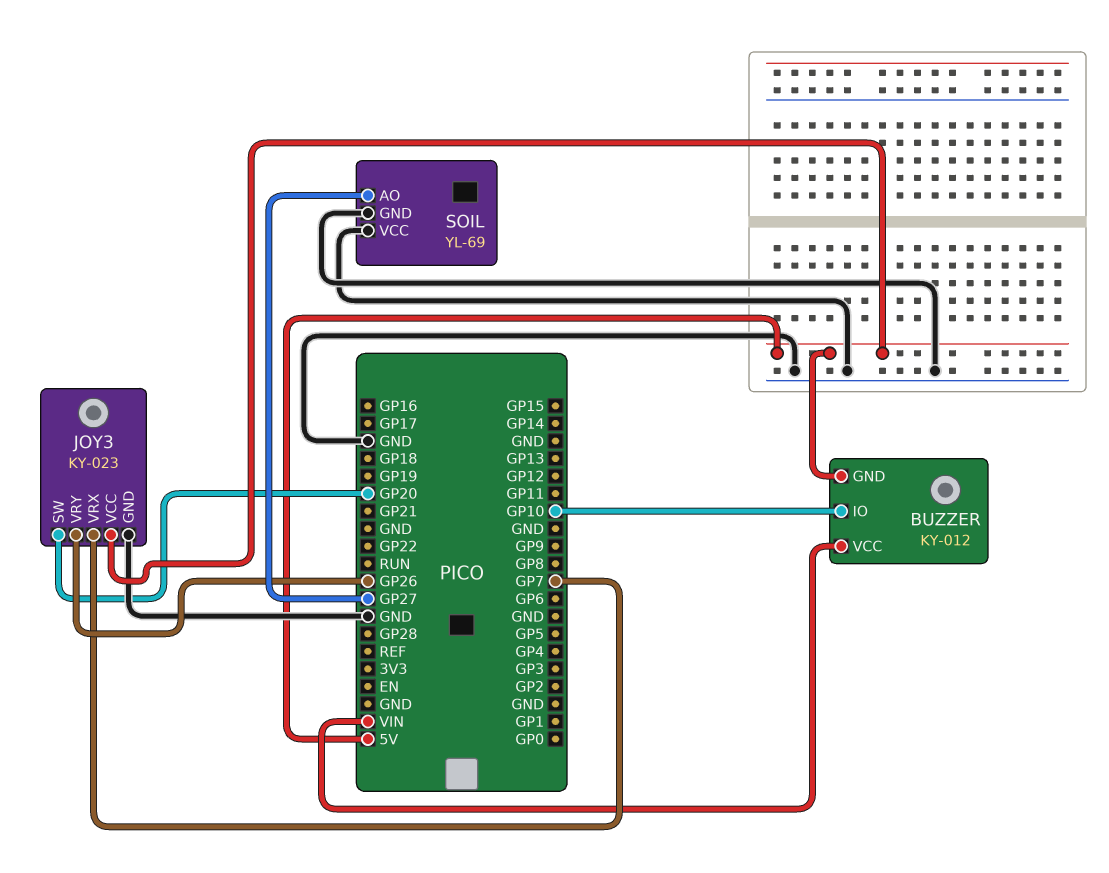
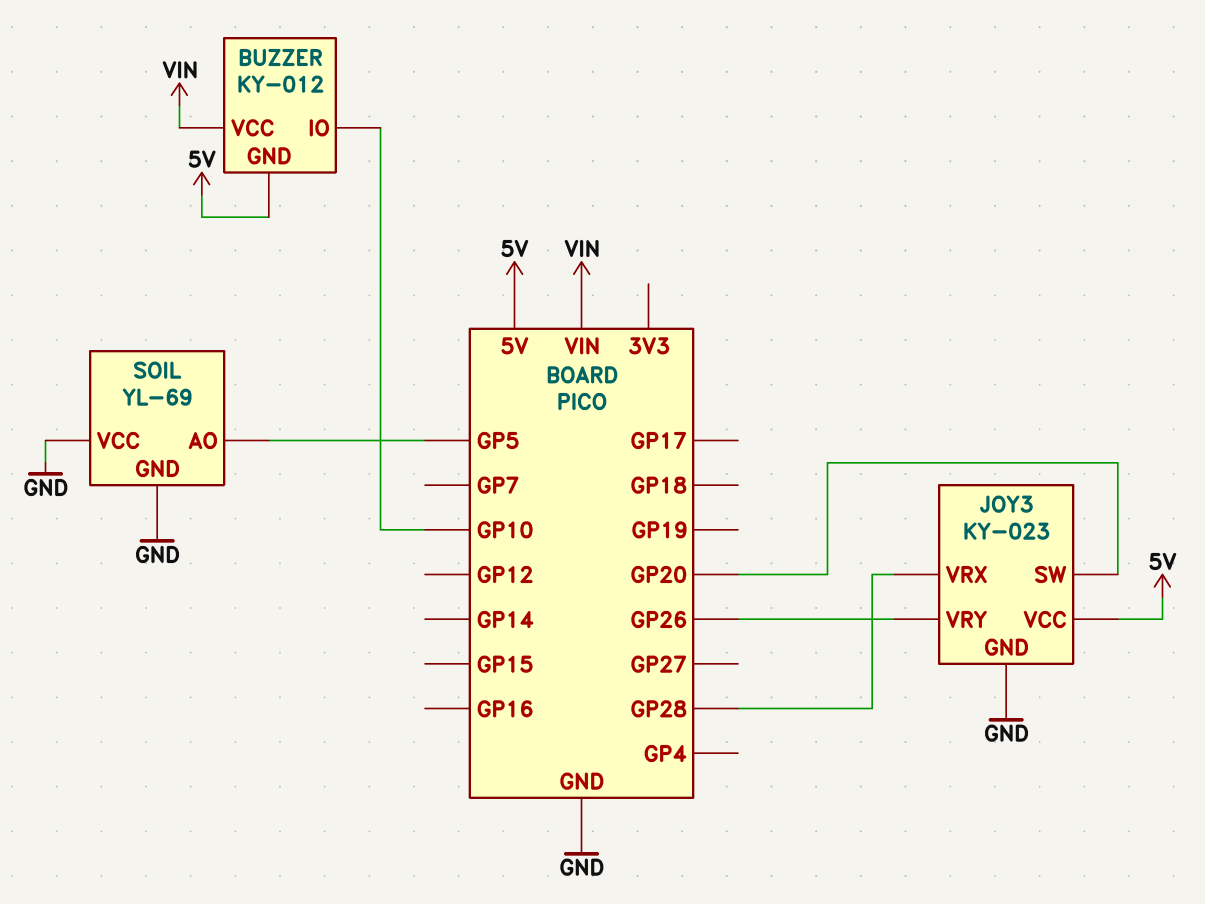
JOY3 pin VRX: GP7 -> GP28
SOIL pin AO: GP27 -> GP5

